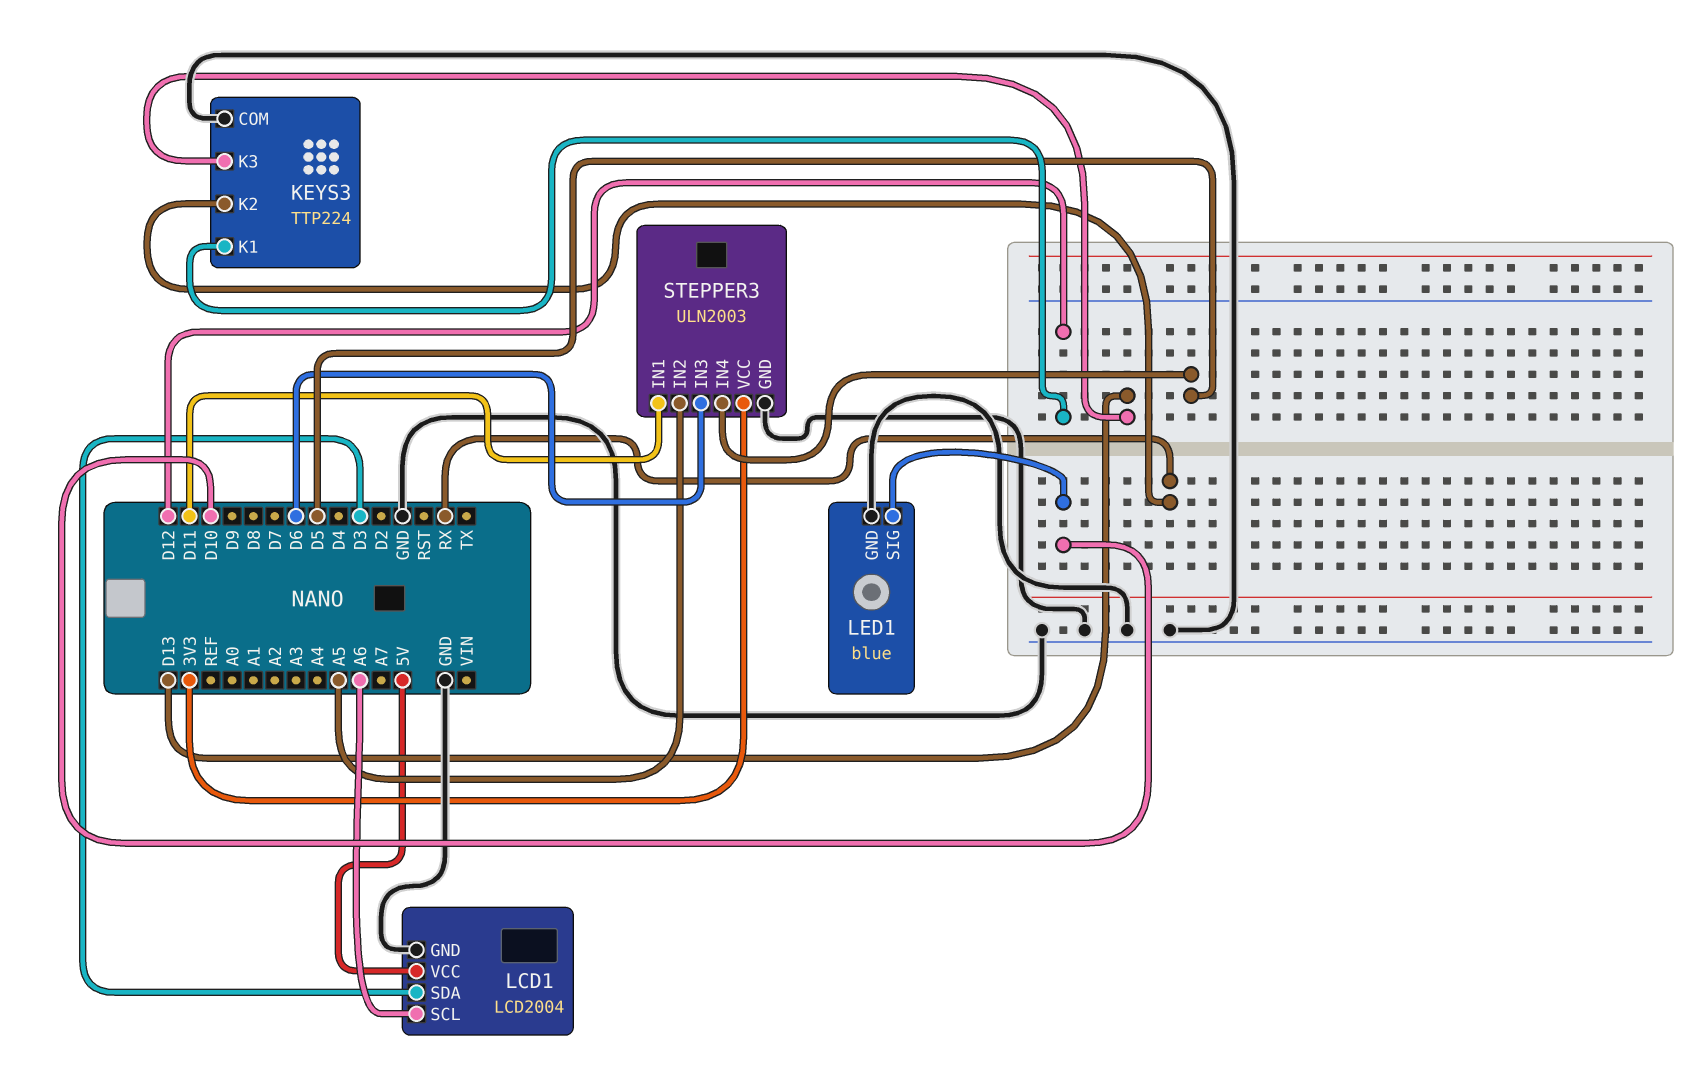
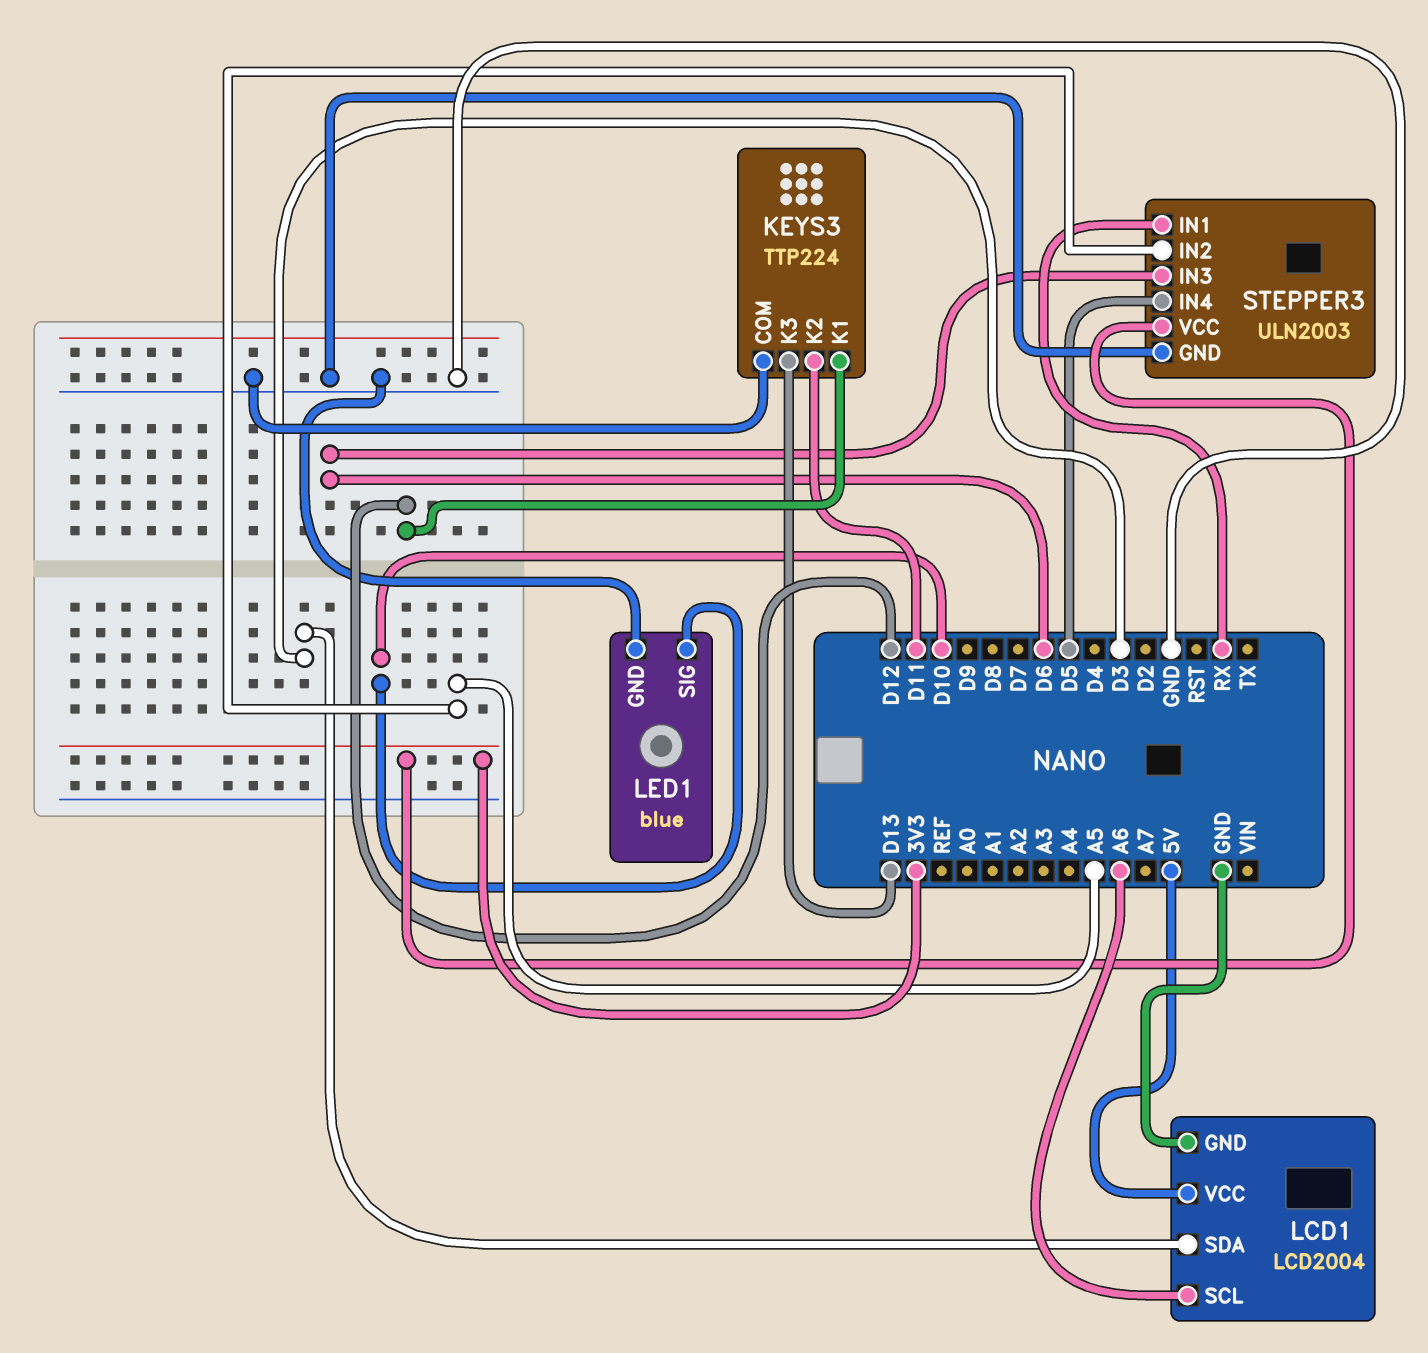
KEYS3 pin K2: RX -> D11
STEPPER3 pin IN1: D11 -> RX

